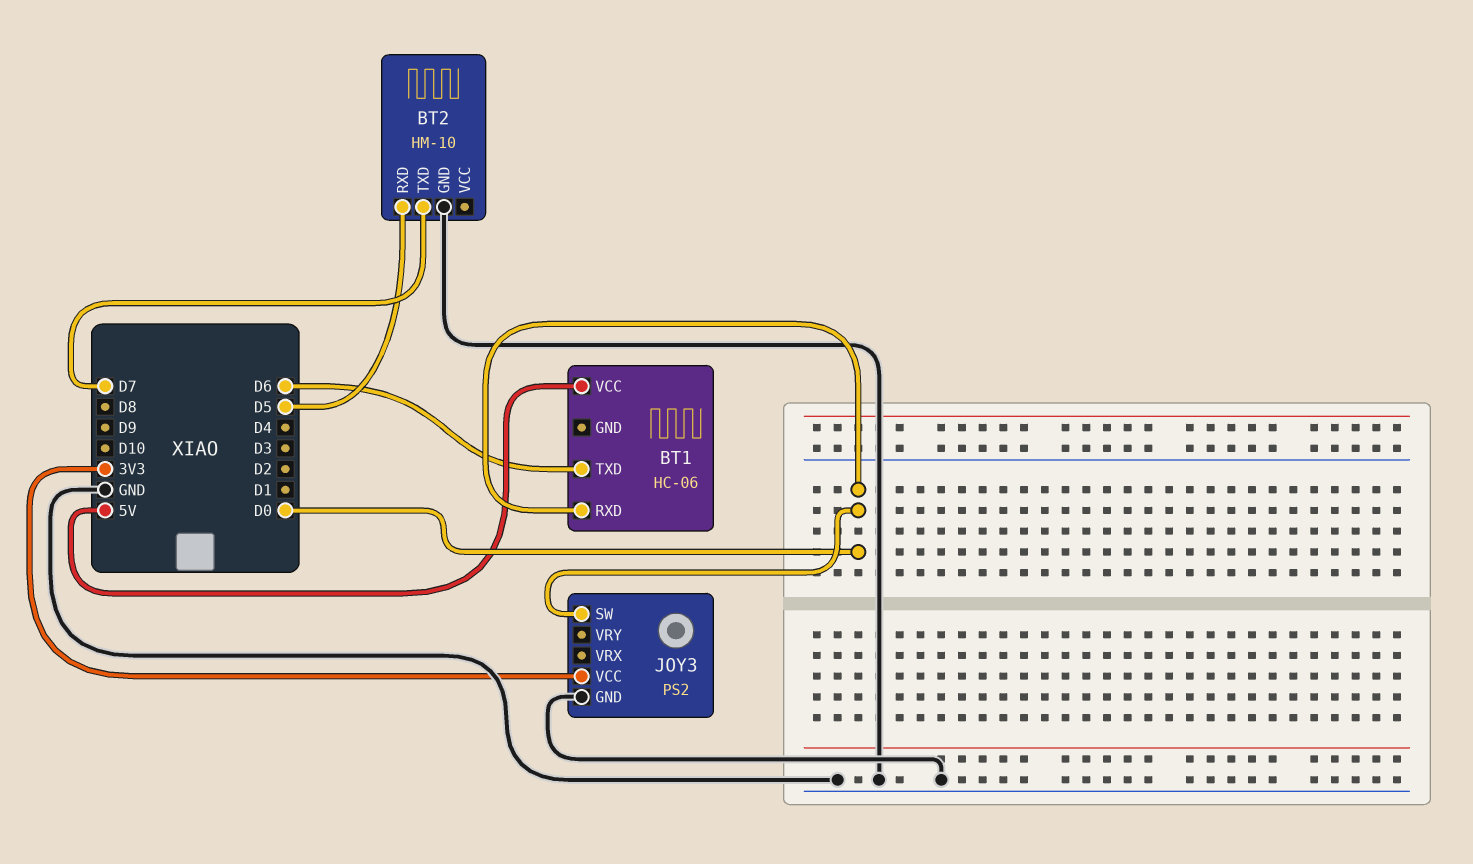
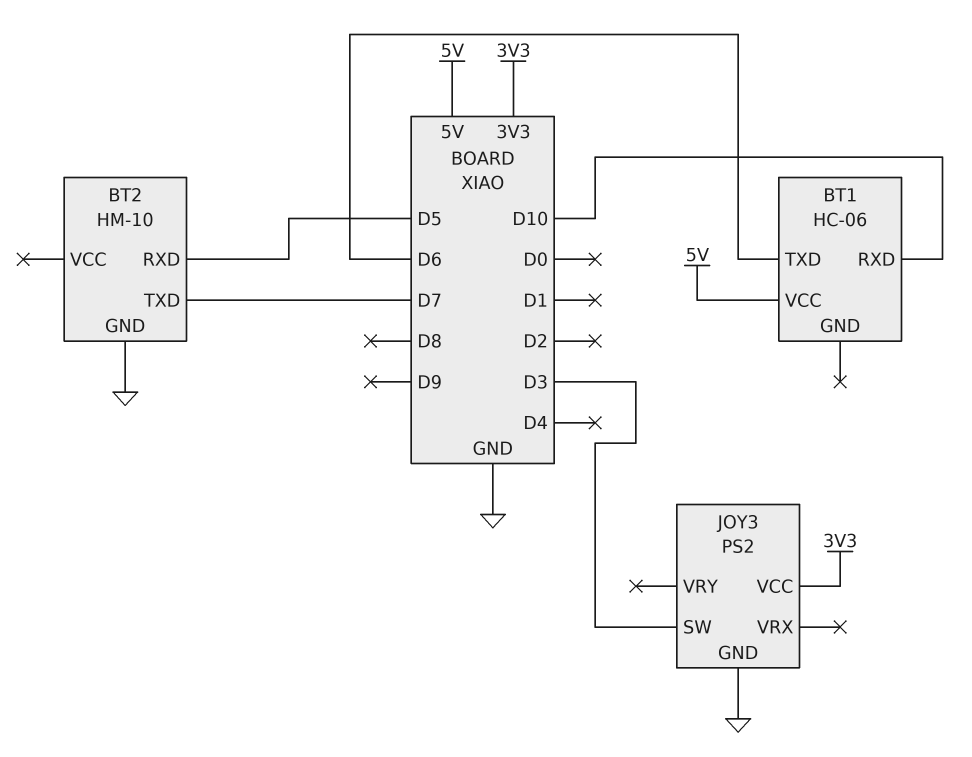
BT1 pin RXD: D0 -> D10
JOY3 pin SW: D0 -> D3

